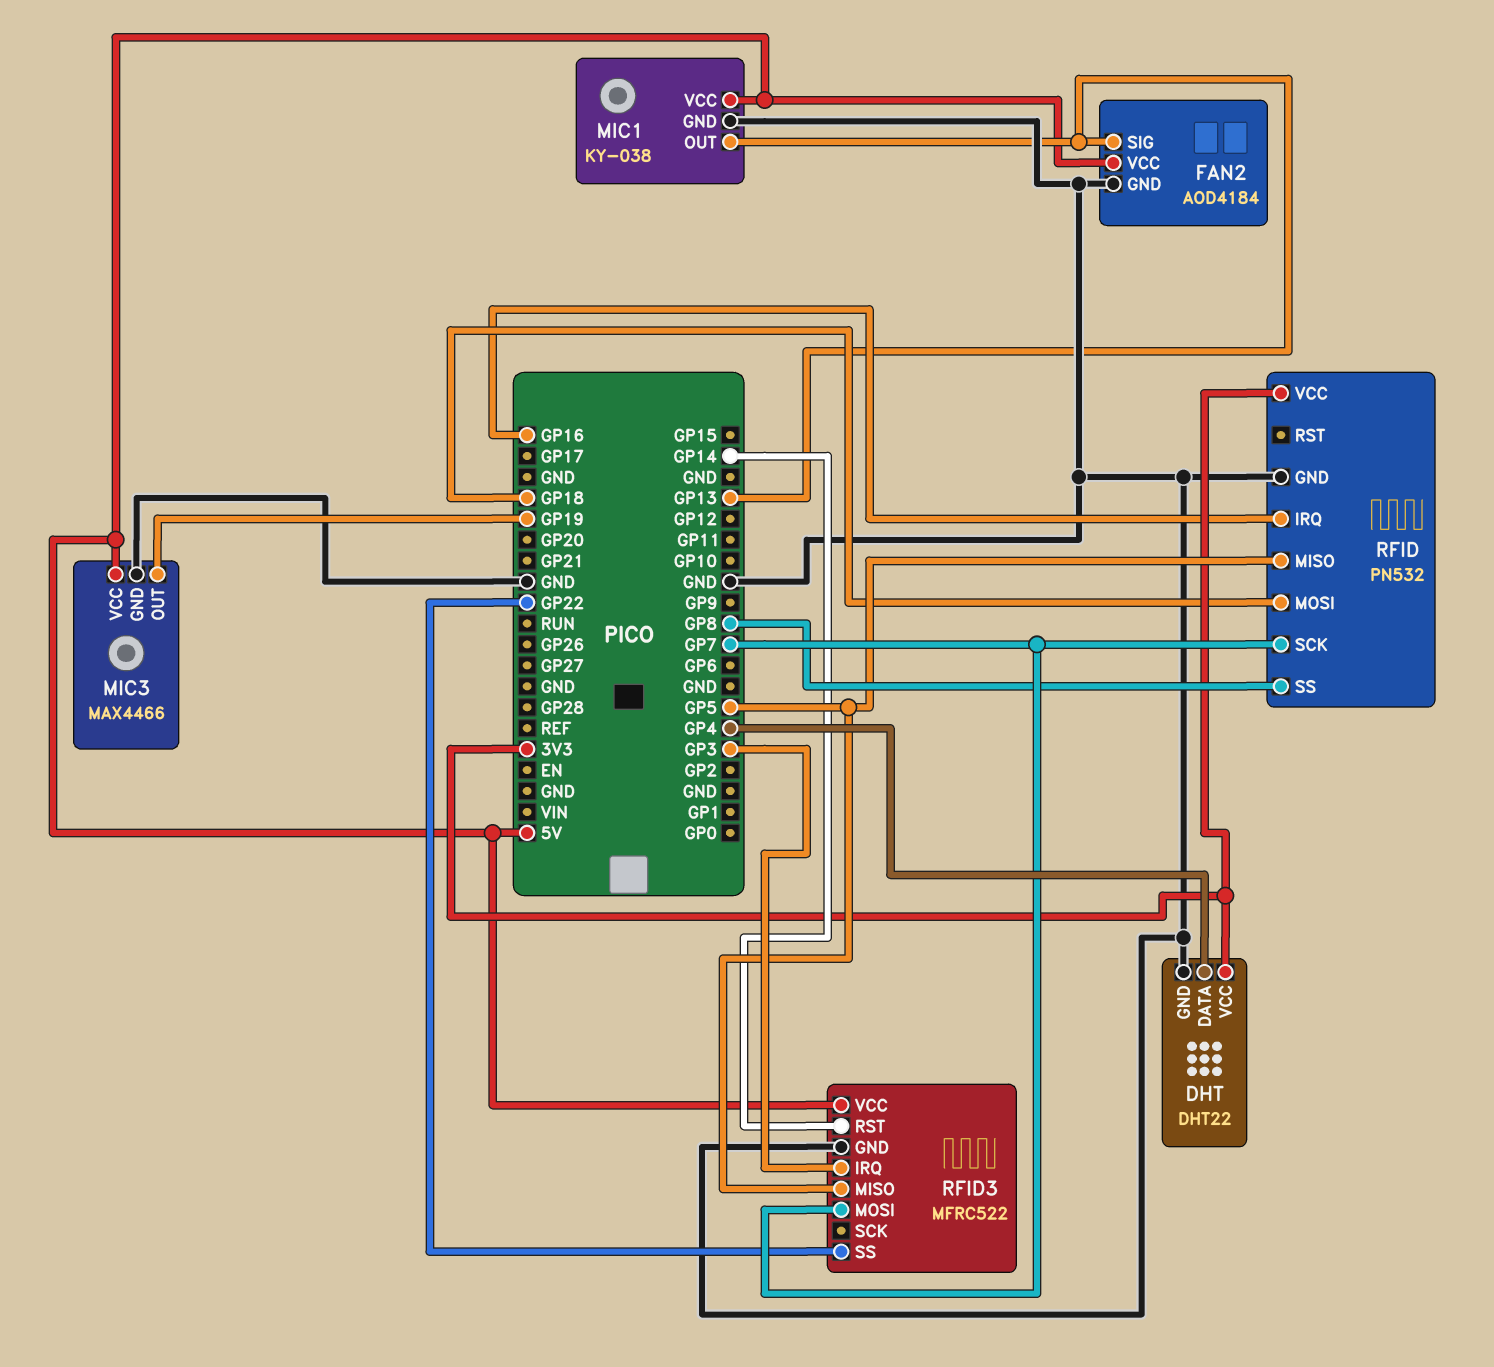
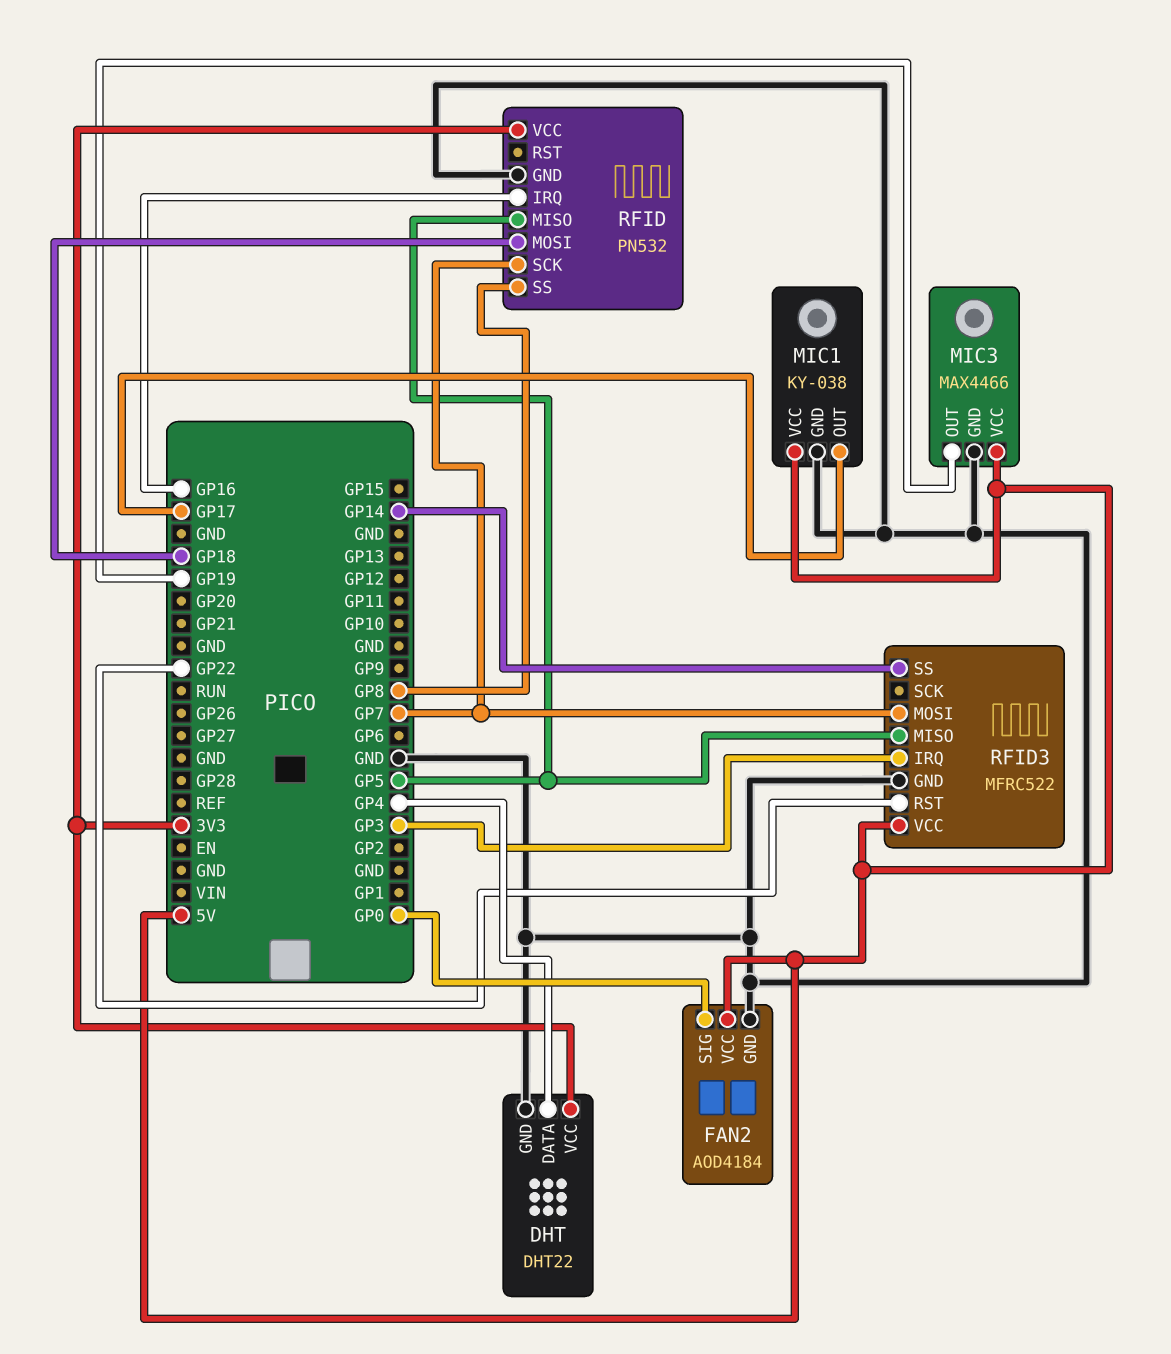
FAN2 pin SIG: GP13 -> GP0
MIC1 pin OUT: GP13 -> GP17
RFID3 pin RST: GP14 -> GP22
RFID3 pin SS: GP22 -> GP14

